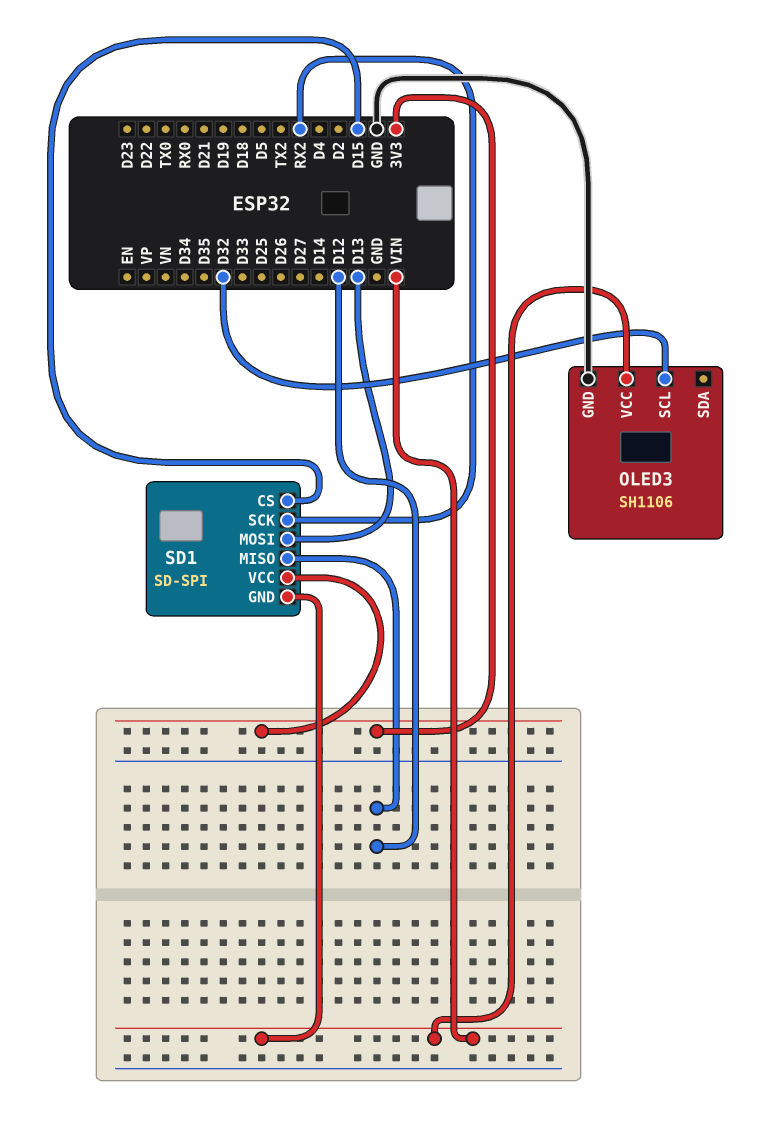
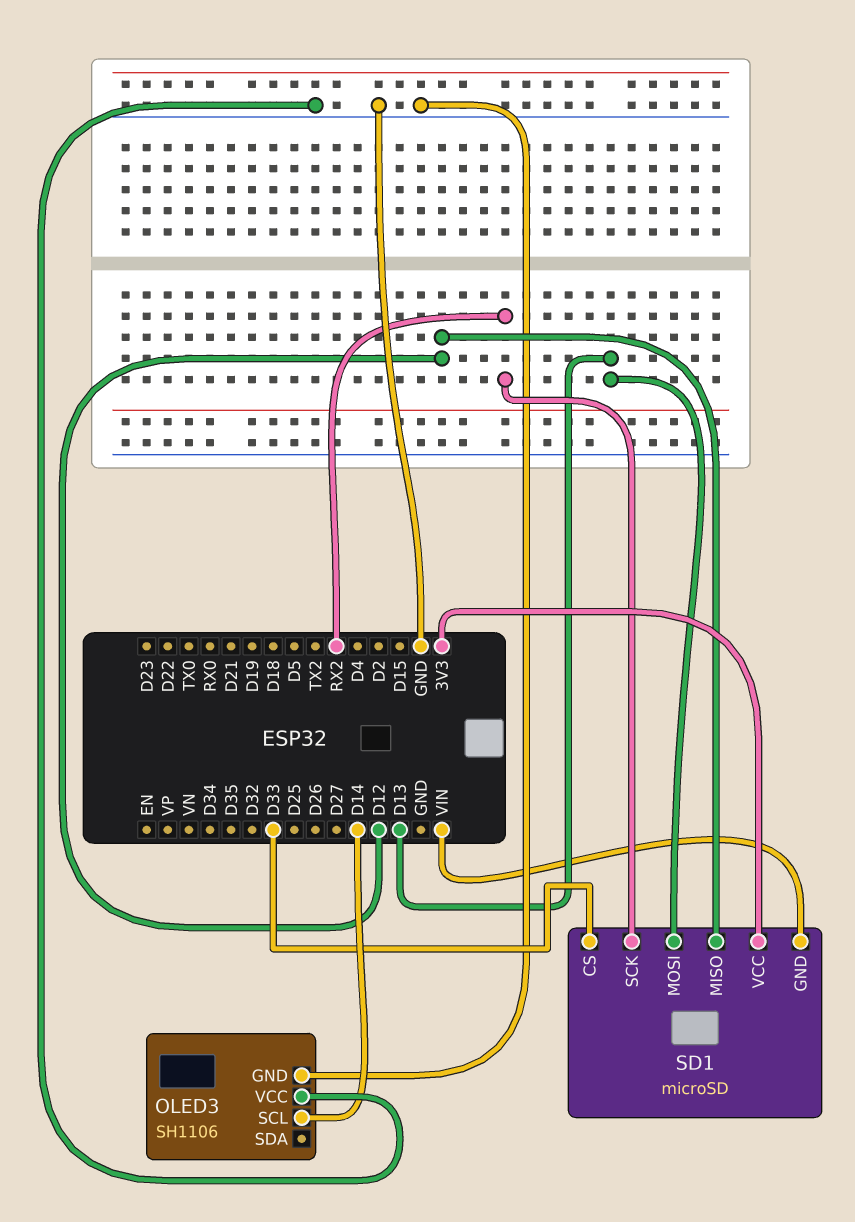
OLED3 pin SCL: D32 -> D14
OLED3 pin VCC: VIN -> GND
SD1: SD-SPI -> microSD
SD1 pin CS: D15 -> D33

